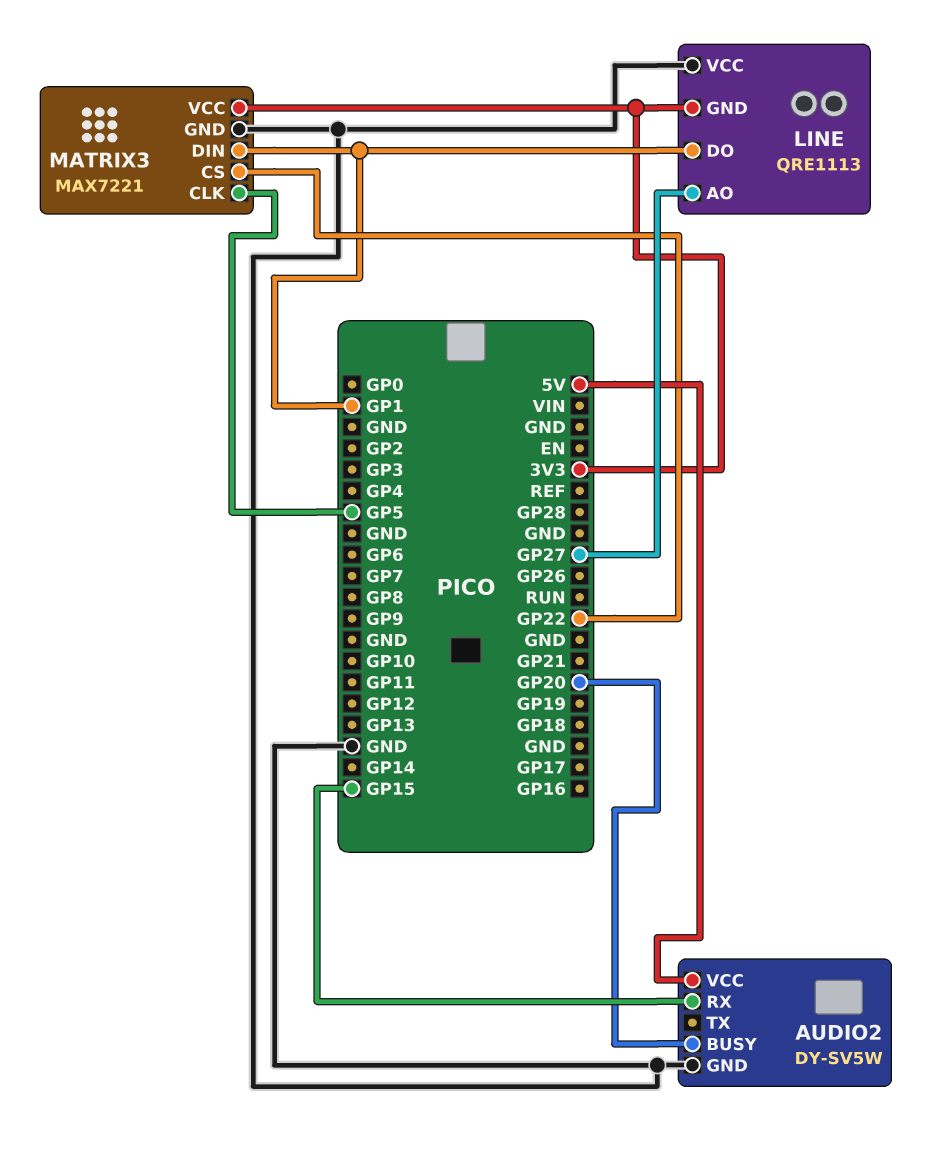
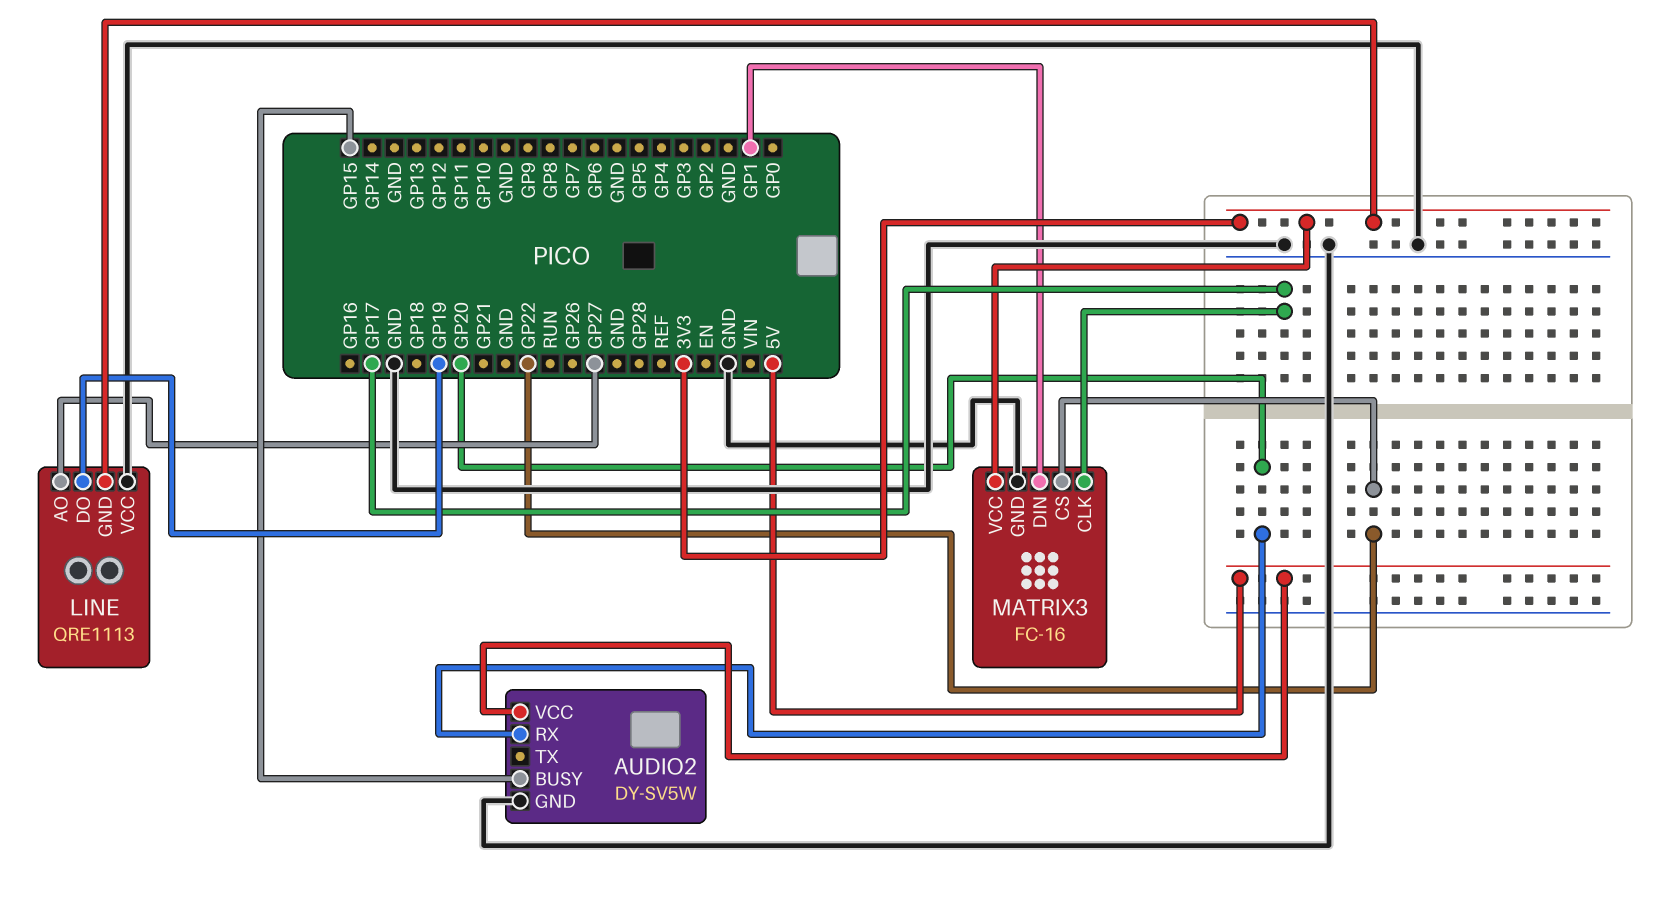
AUDIO2 pin BUSY: GP20 -> GP15
AUDIO2 pin RX: GP15 -> GP20
LINE pin DO: GP1 -> GP19
MATRIX3: MAX7221 -> FC-16
MATRIX3 pin CLK: GP5 -> GP17

